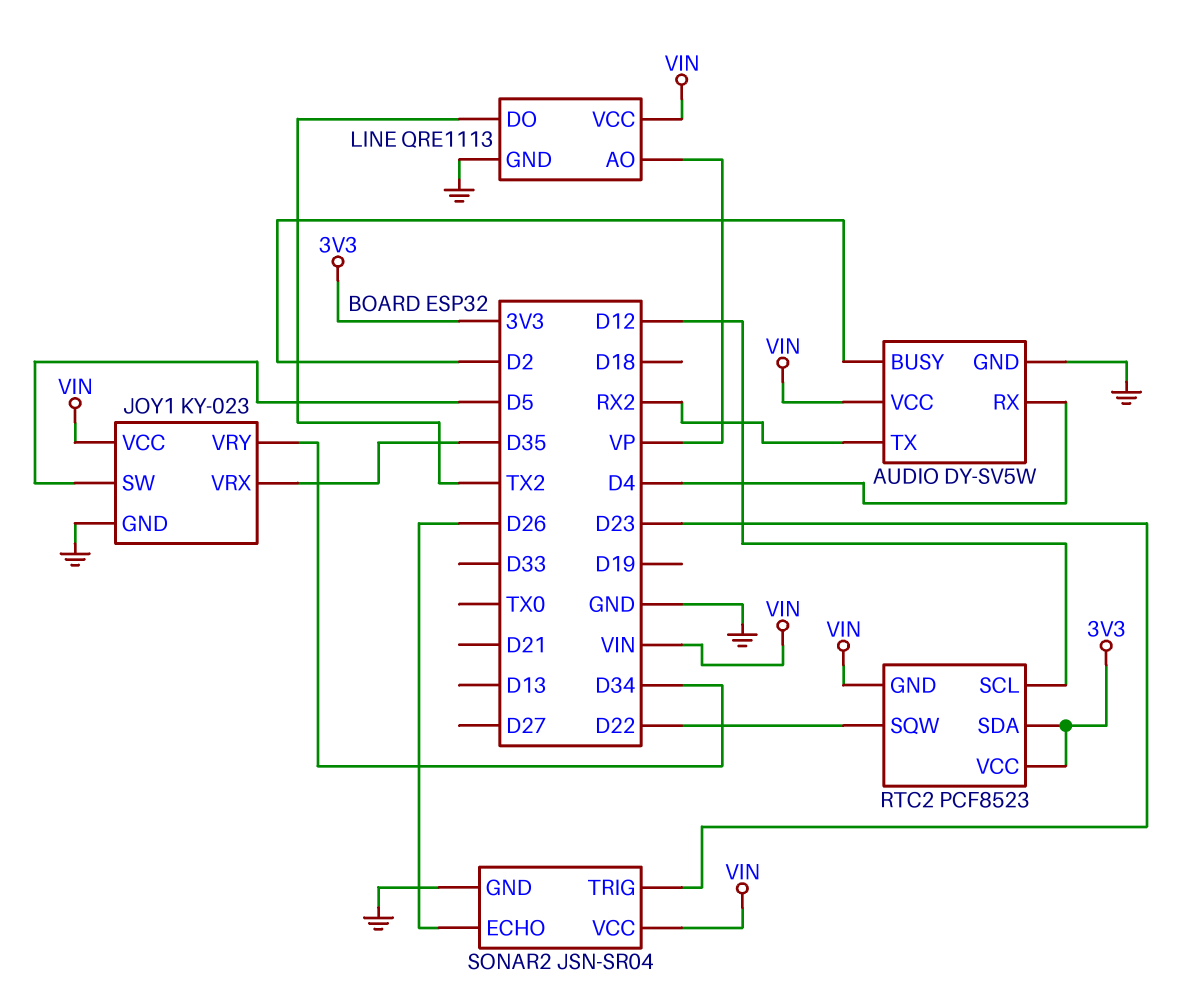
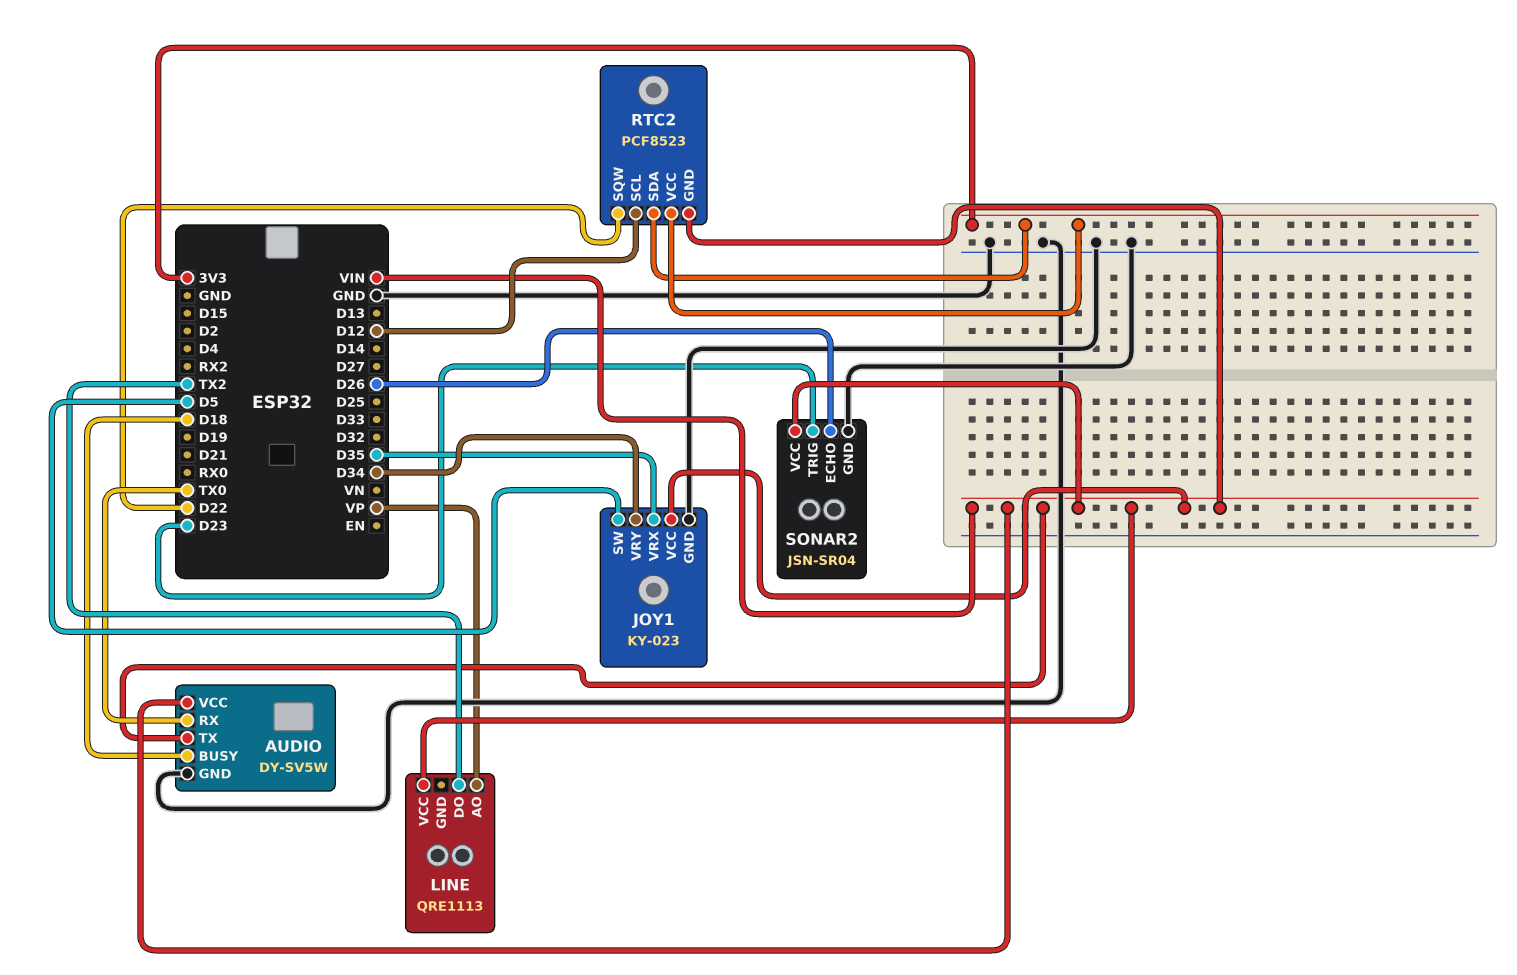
AUDIO pin BUSY: D2 -> D18
AUDIO pin RX: D4 -> TX0
AUDIO pin TX: RX2 -> VIN
LINE pin GND: GND -> none

